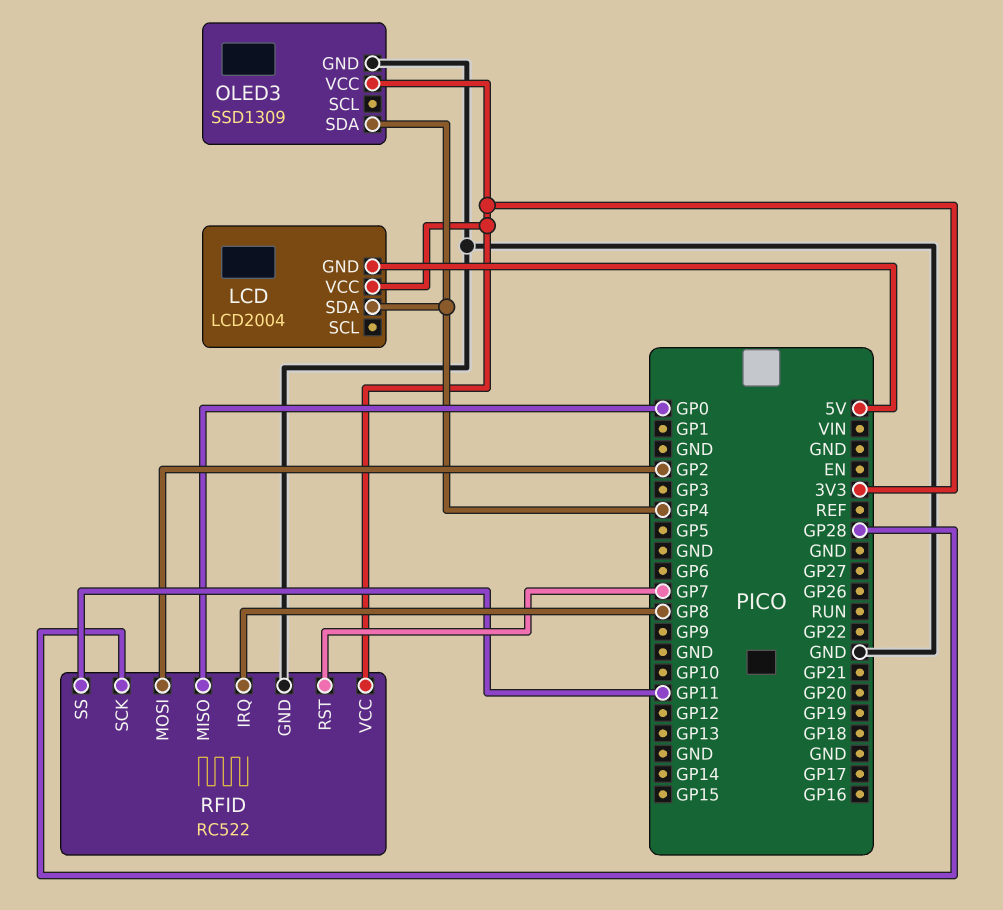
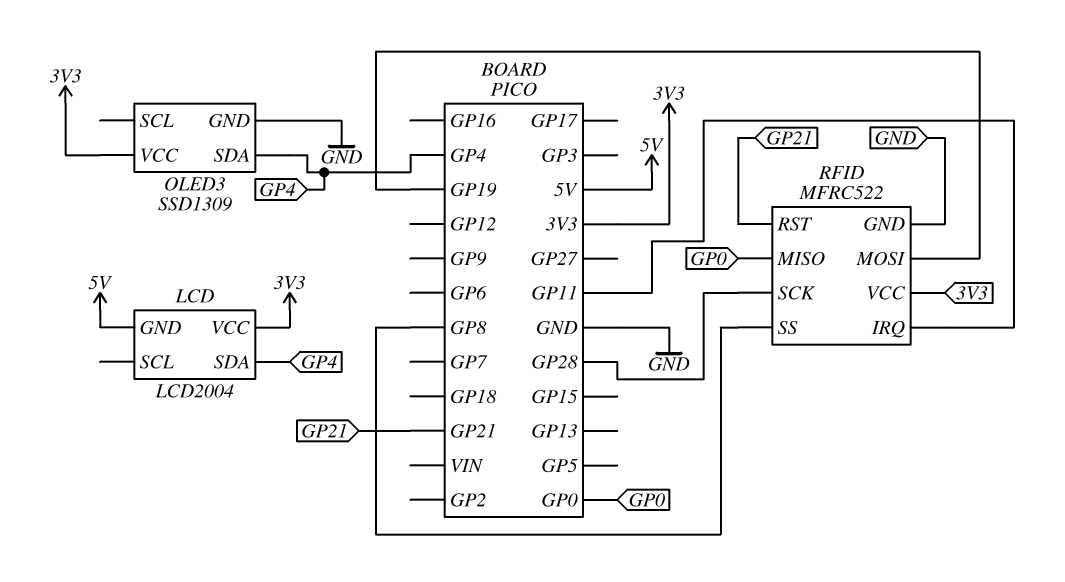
RFID: RC522 -> MFRC522
RFID pin IRQ: GP8 -> GP11
RFID pin MOSI: GP2 -> GP19
RFID pin RST: GP7 -> GP21
RFID pin SS: GP11 -> GP8

